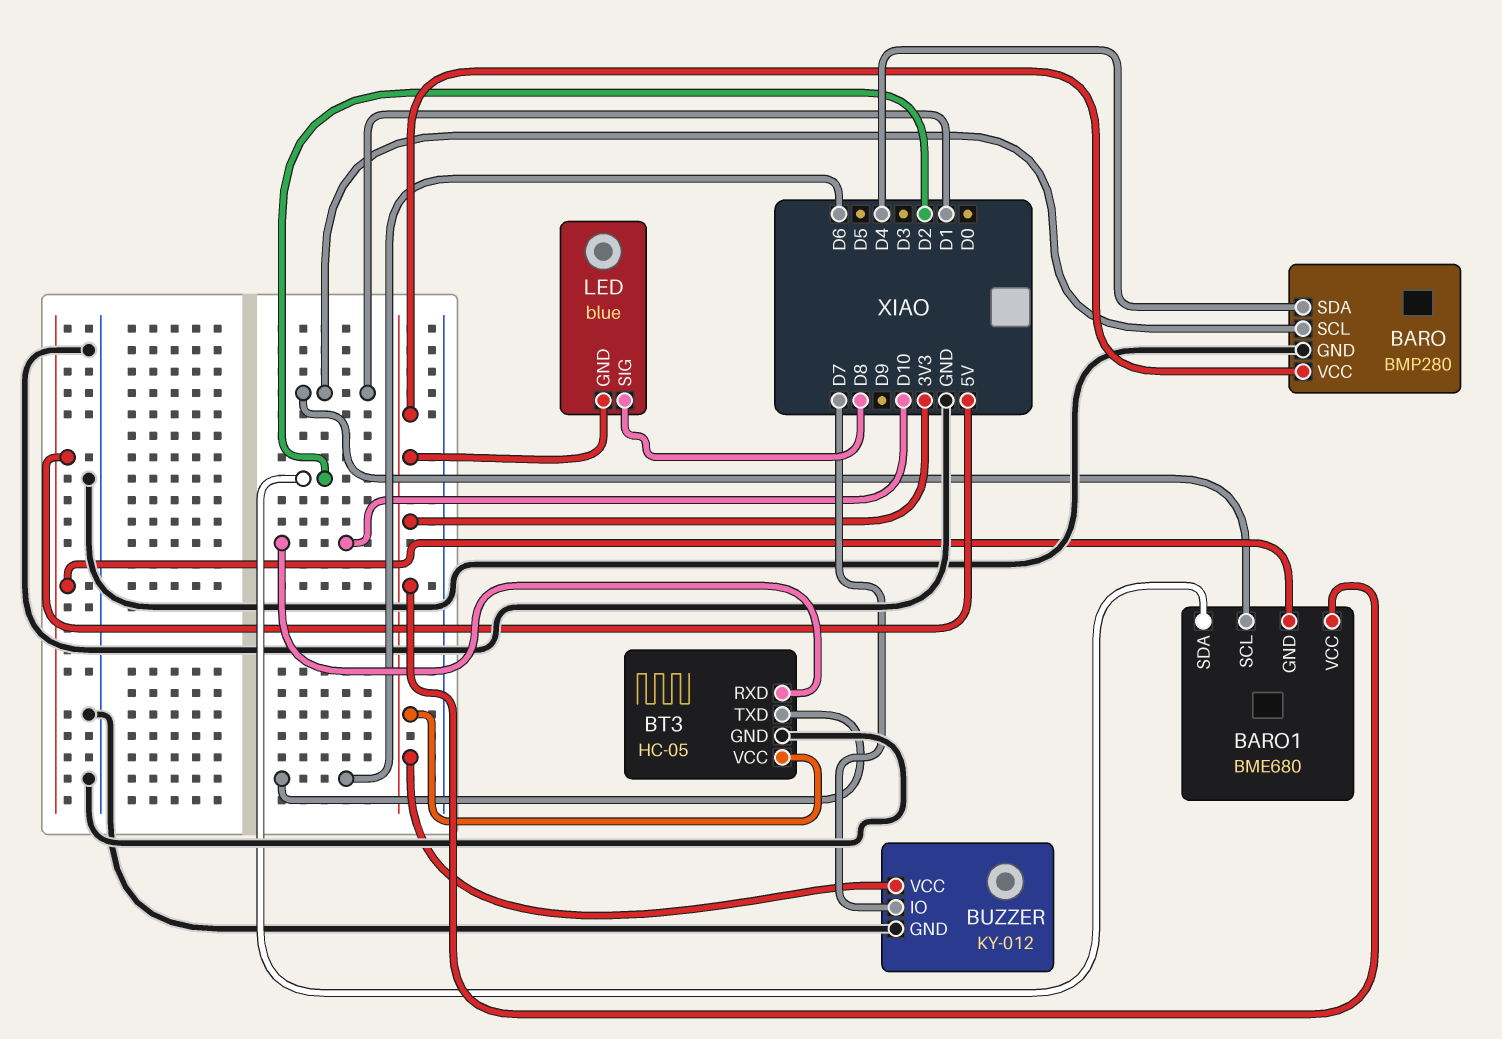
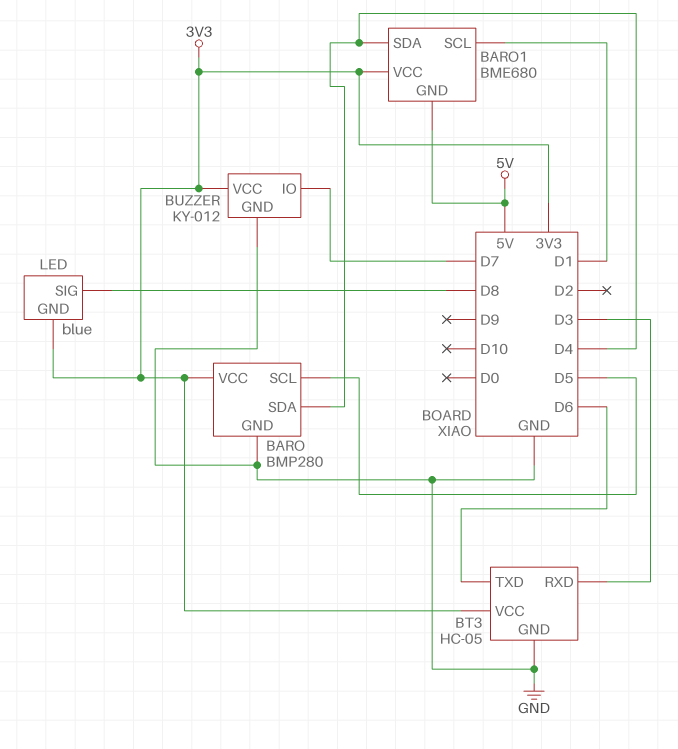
BARO pin SCL: D1 -> D5
BARO1 pin SDA: D2 -> D4
BT3 pin RXD: D10 -> D3

